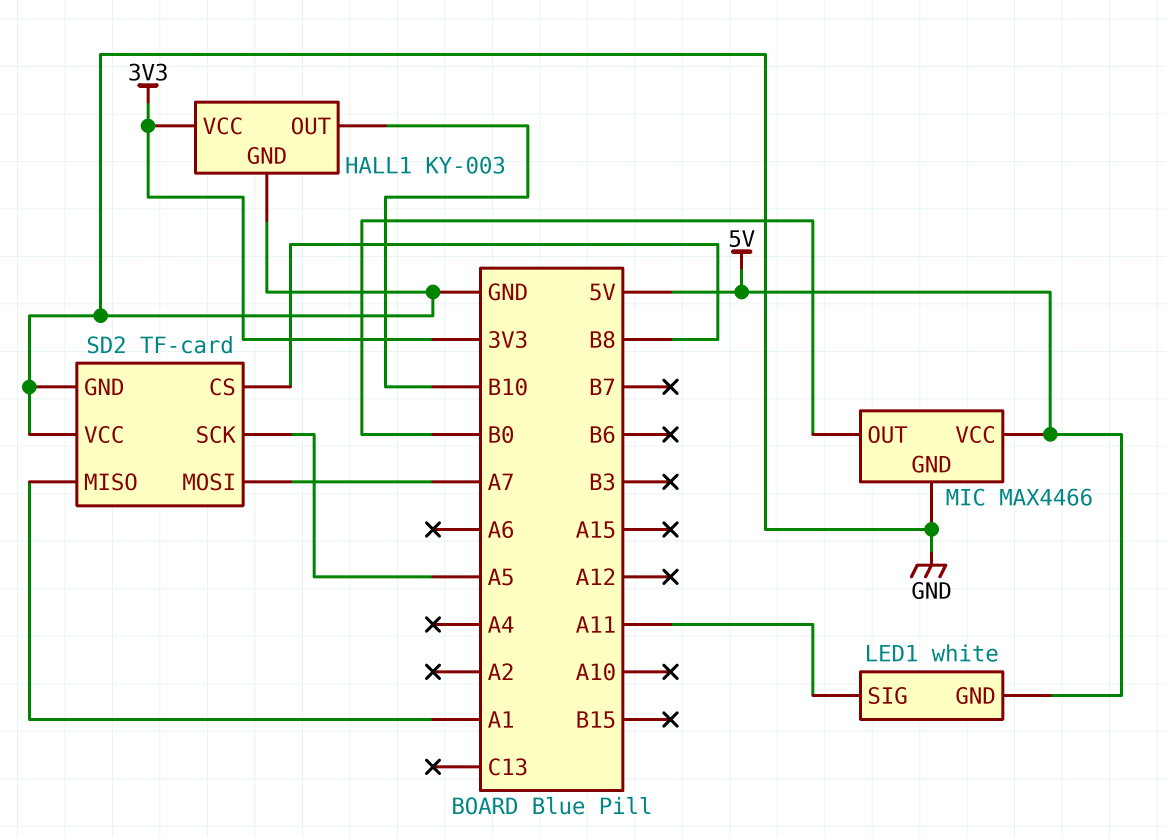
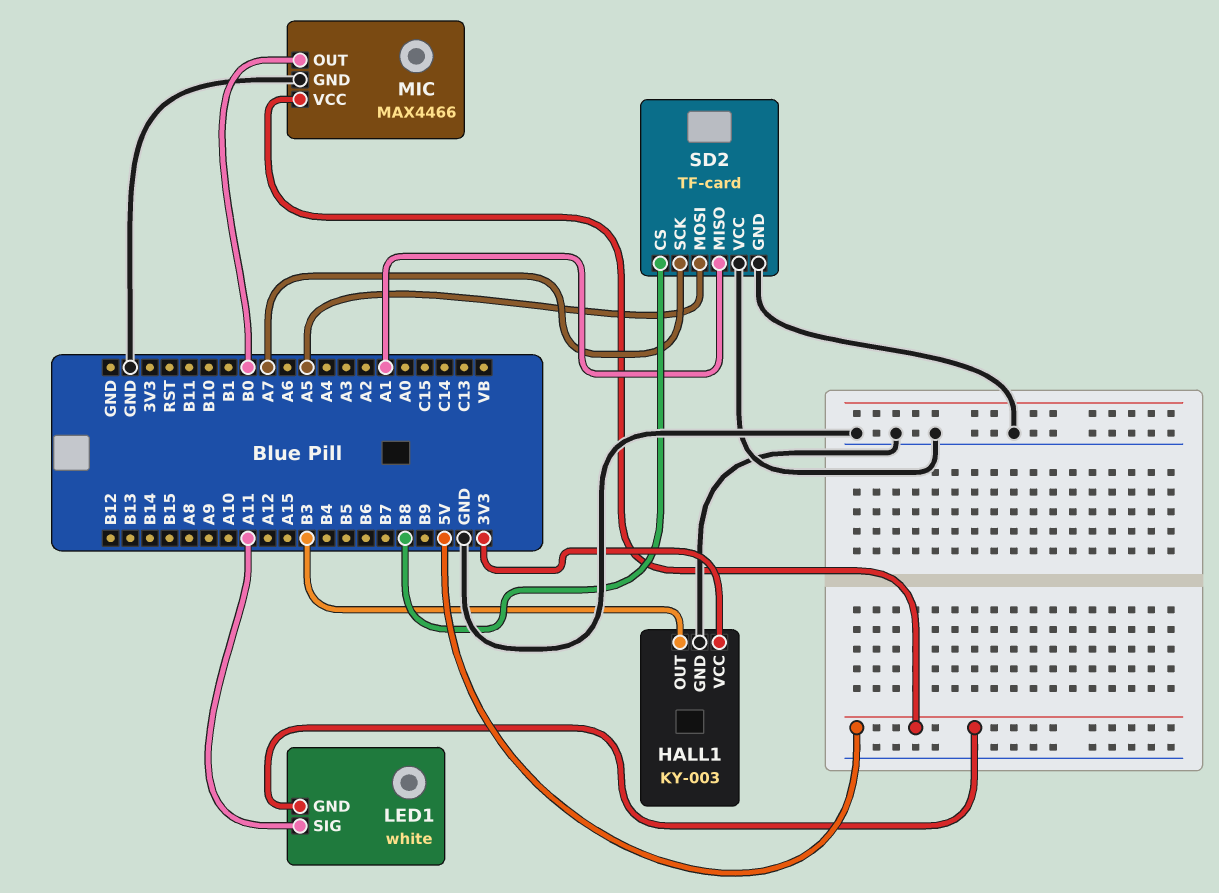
HALL1 pin OUT: B10 -> B3
SD2 pin MOSI: A7 -> A5
SD2 pin SCK: A5 -> A7

